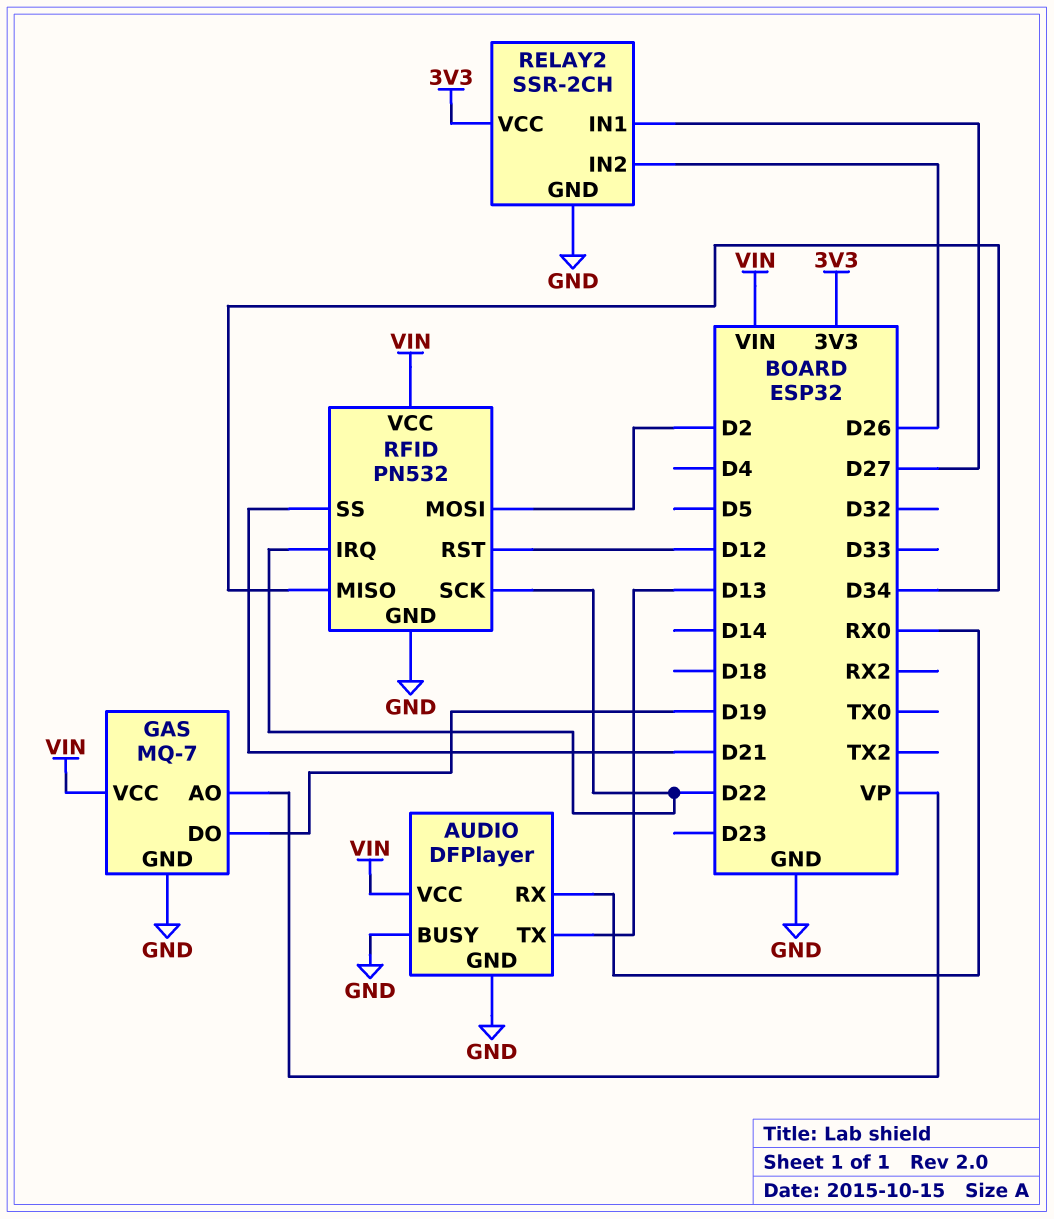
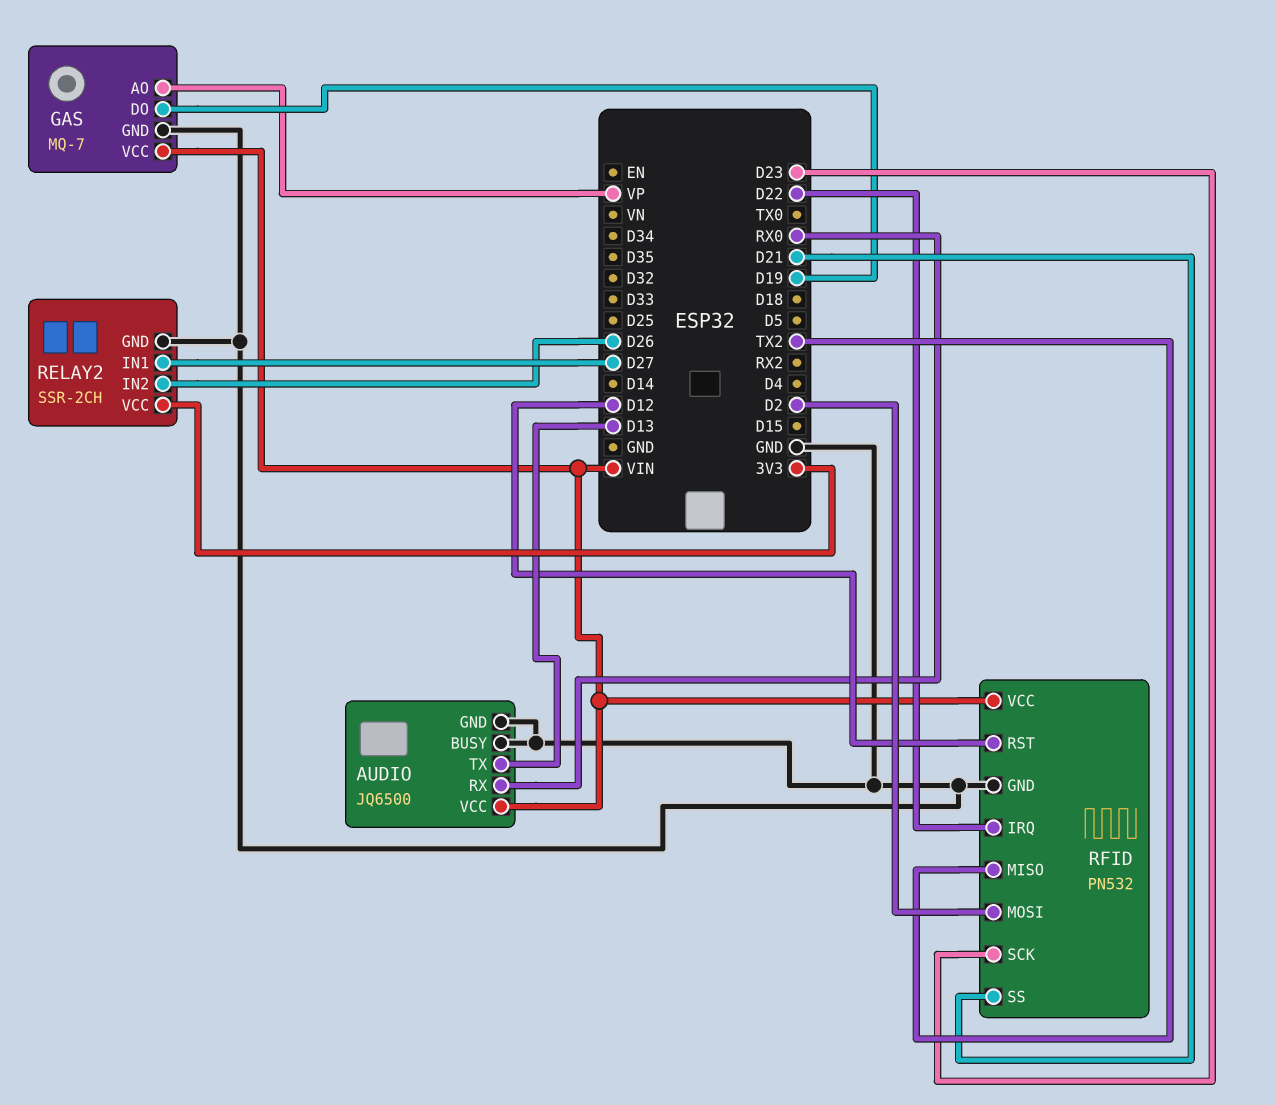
AUDIO: DFPlayer -> JQ6500
RFID pin MISO: D34 -> TX2
RFID pin SCK: D22 -> D23

